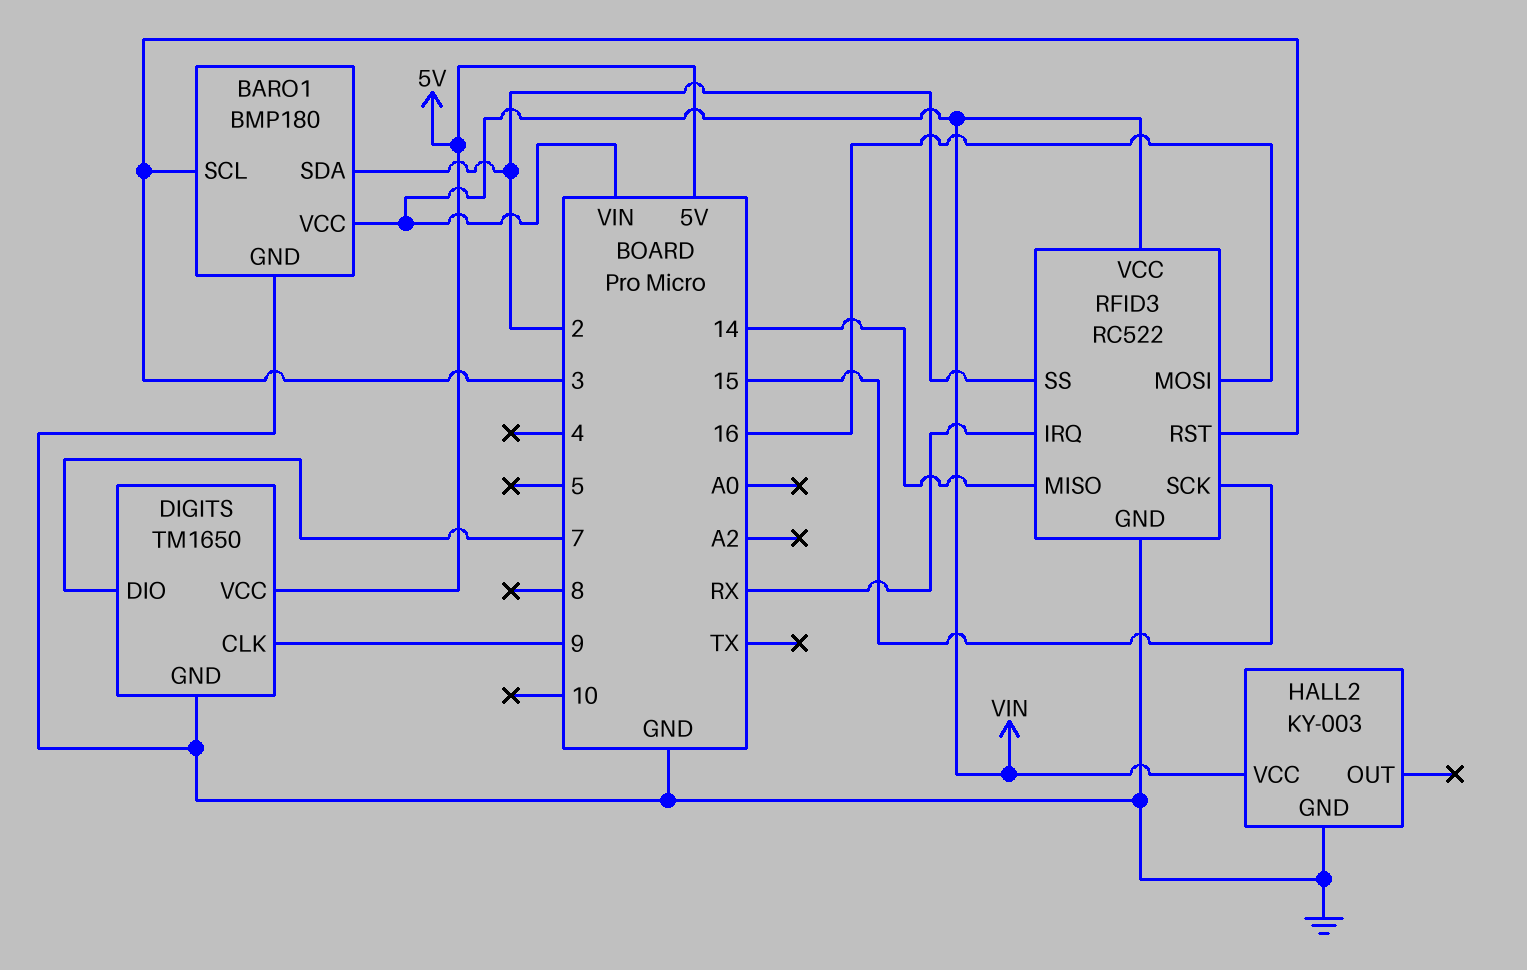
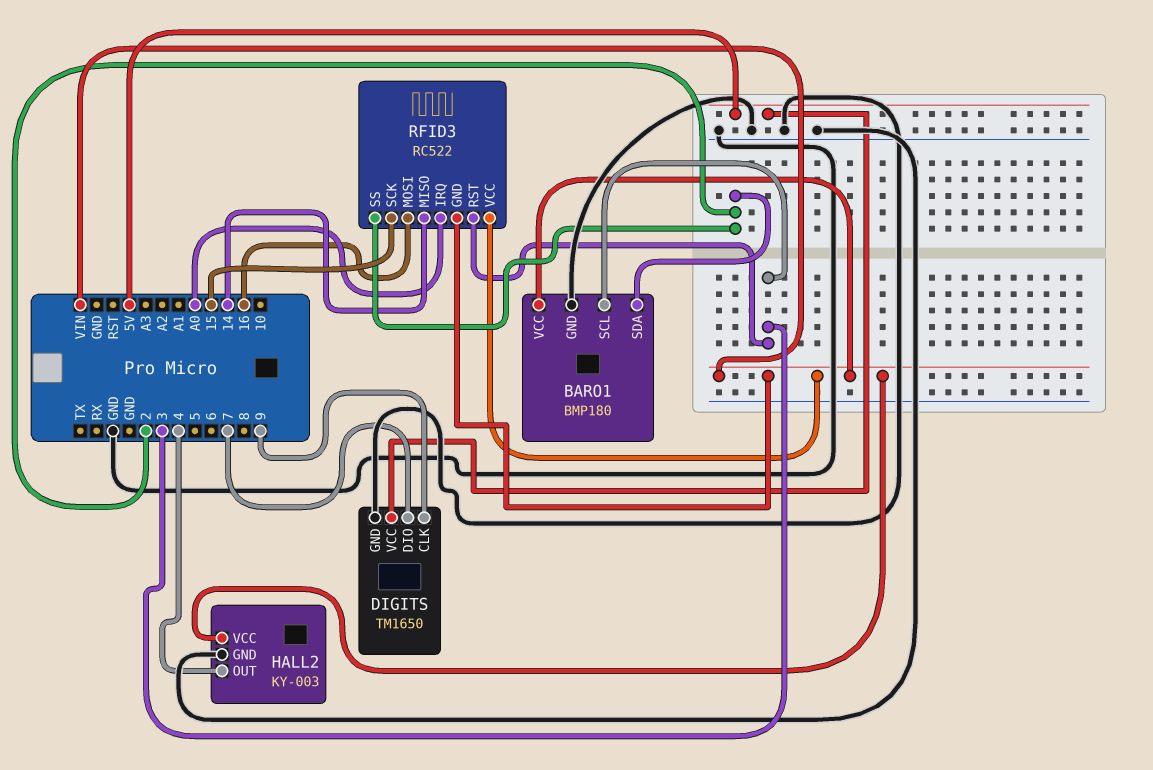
HALL2 pin OUT: none -> 4
RFID3 pin GND: GND -> VIN
RFID3 pin IRQ: RX -> A0

